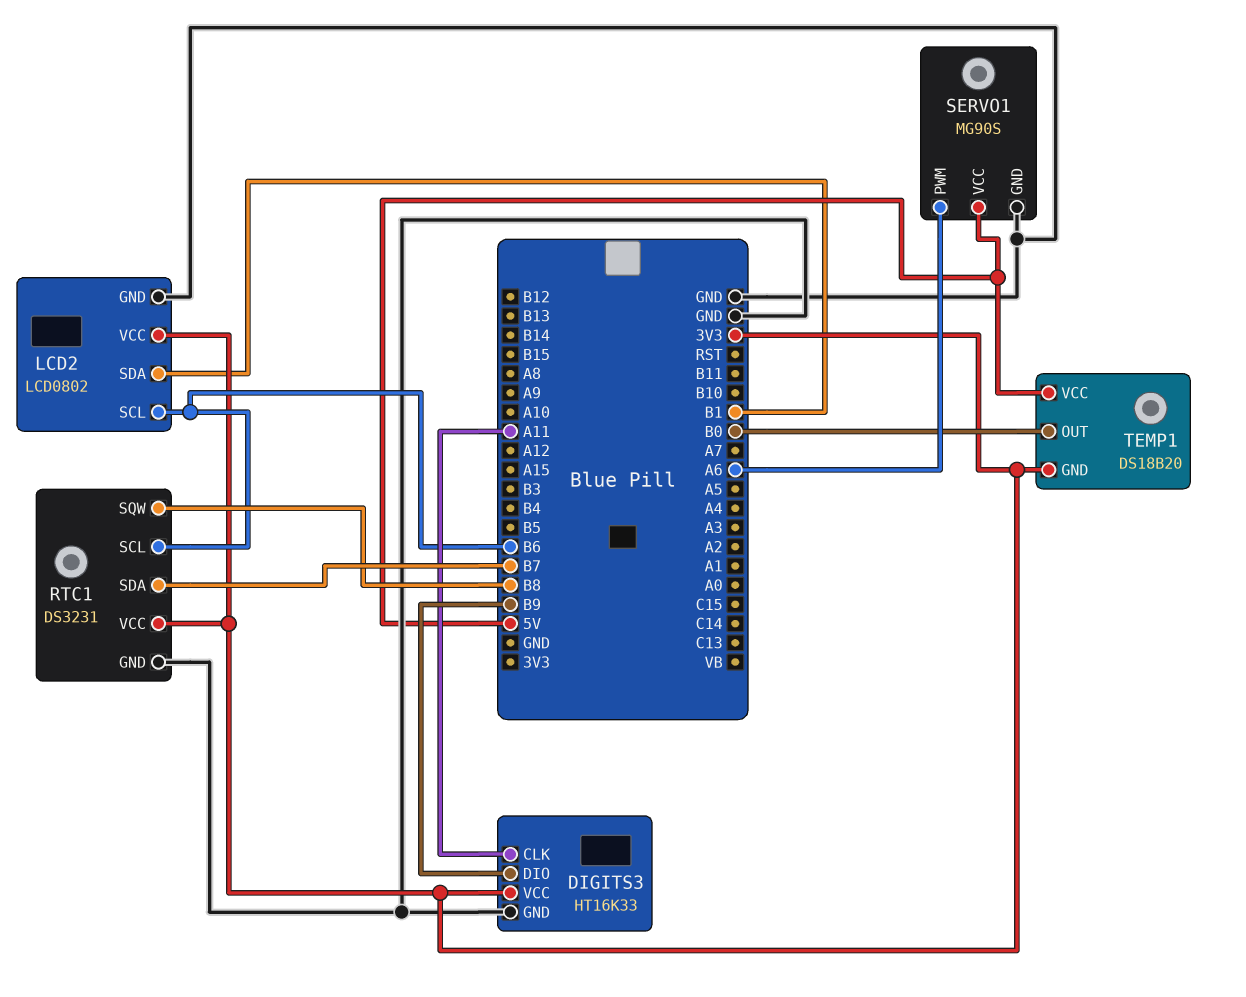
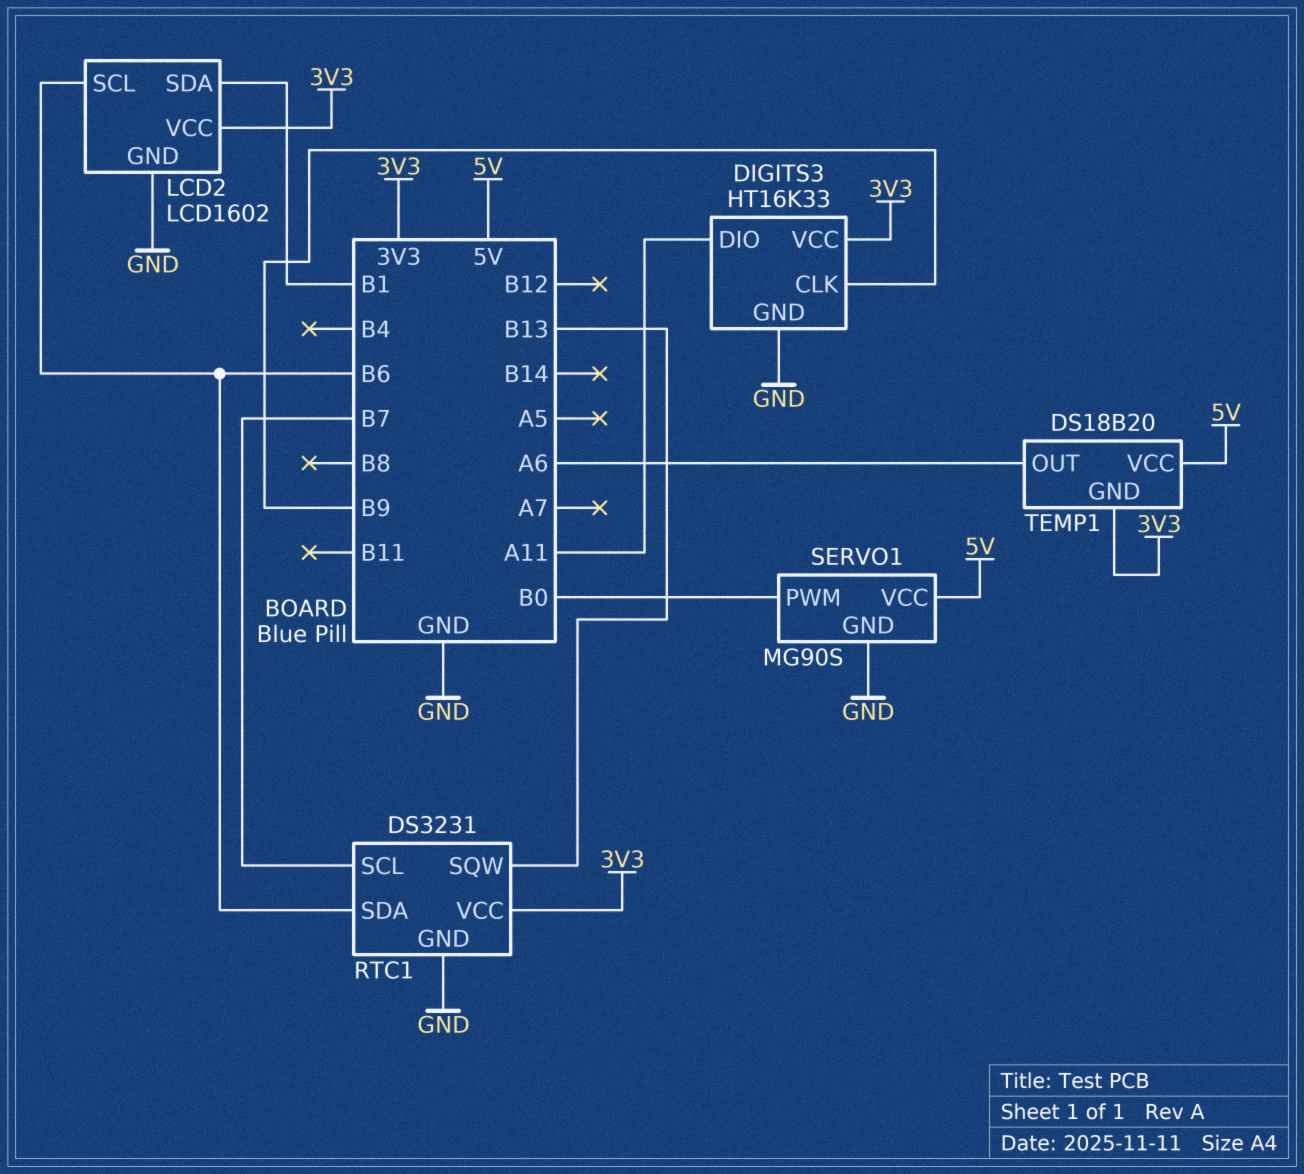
DIGITS3 pin CLK: A11 -> B9
DIGITS3 pin DIO: B9 -> A11
LCD2: LCD0802 -> LCD1602
RTC1 pin SCL: B6 -> B7
RTC1 pin SDA: B7 -> B6
RTC1 pin SQW: B8 -> B13
SERVO1 pin PWM: A6 -> B0
TEMP1 pin OUT: B0 -> A6

